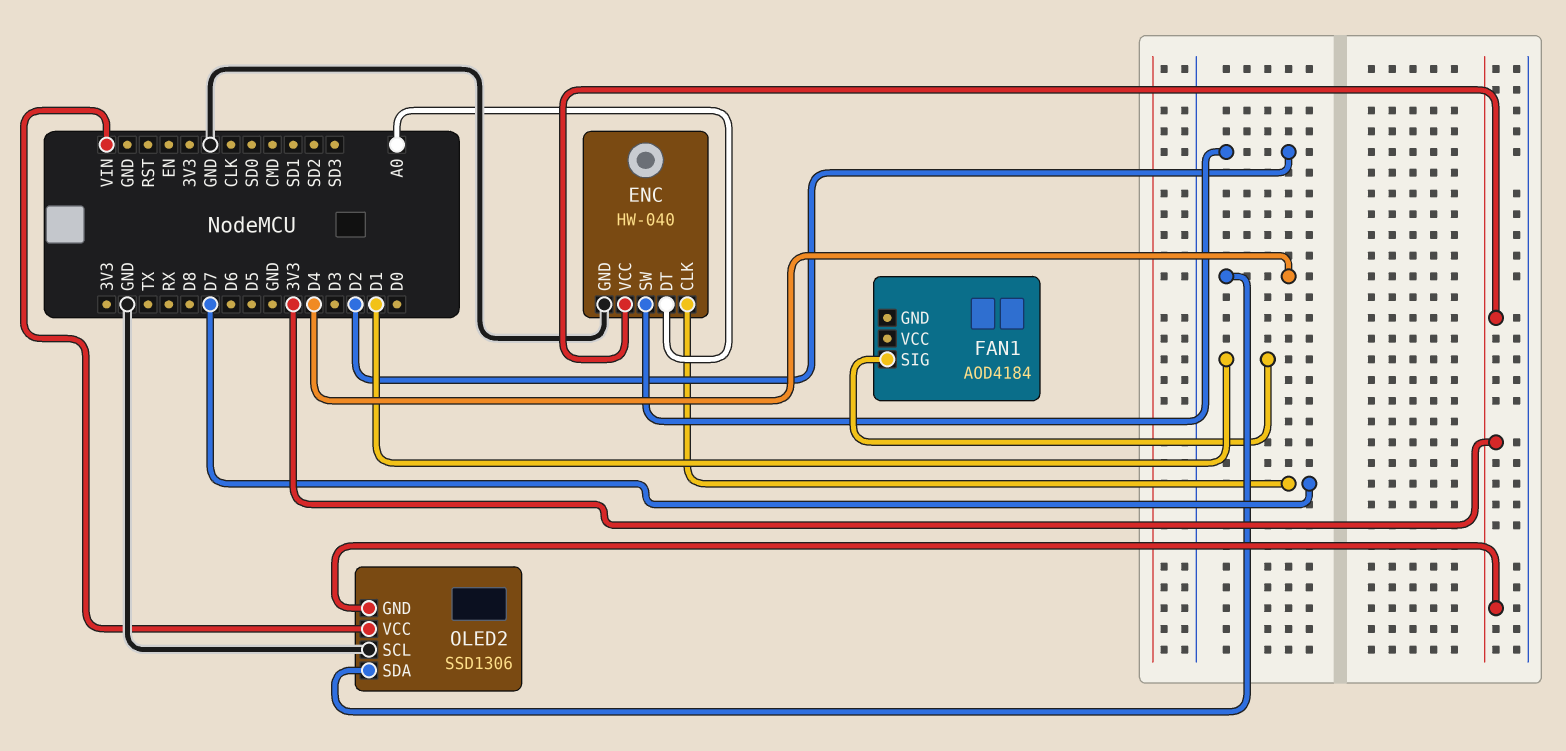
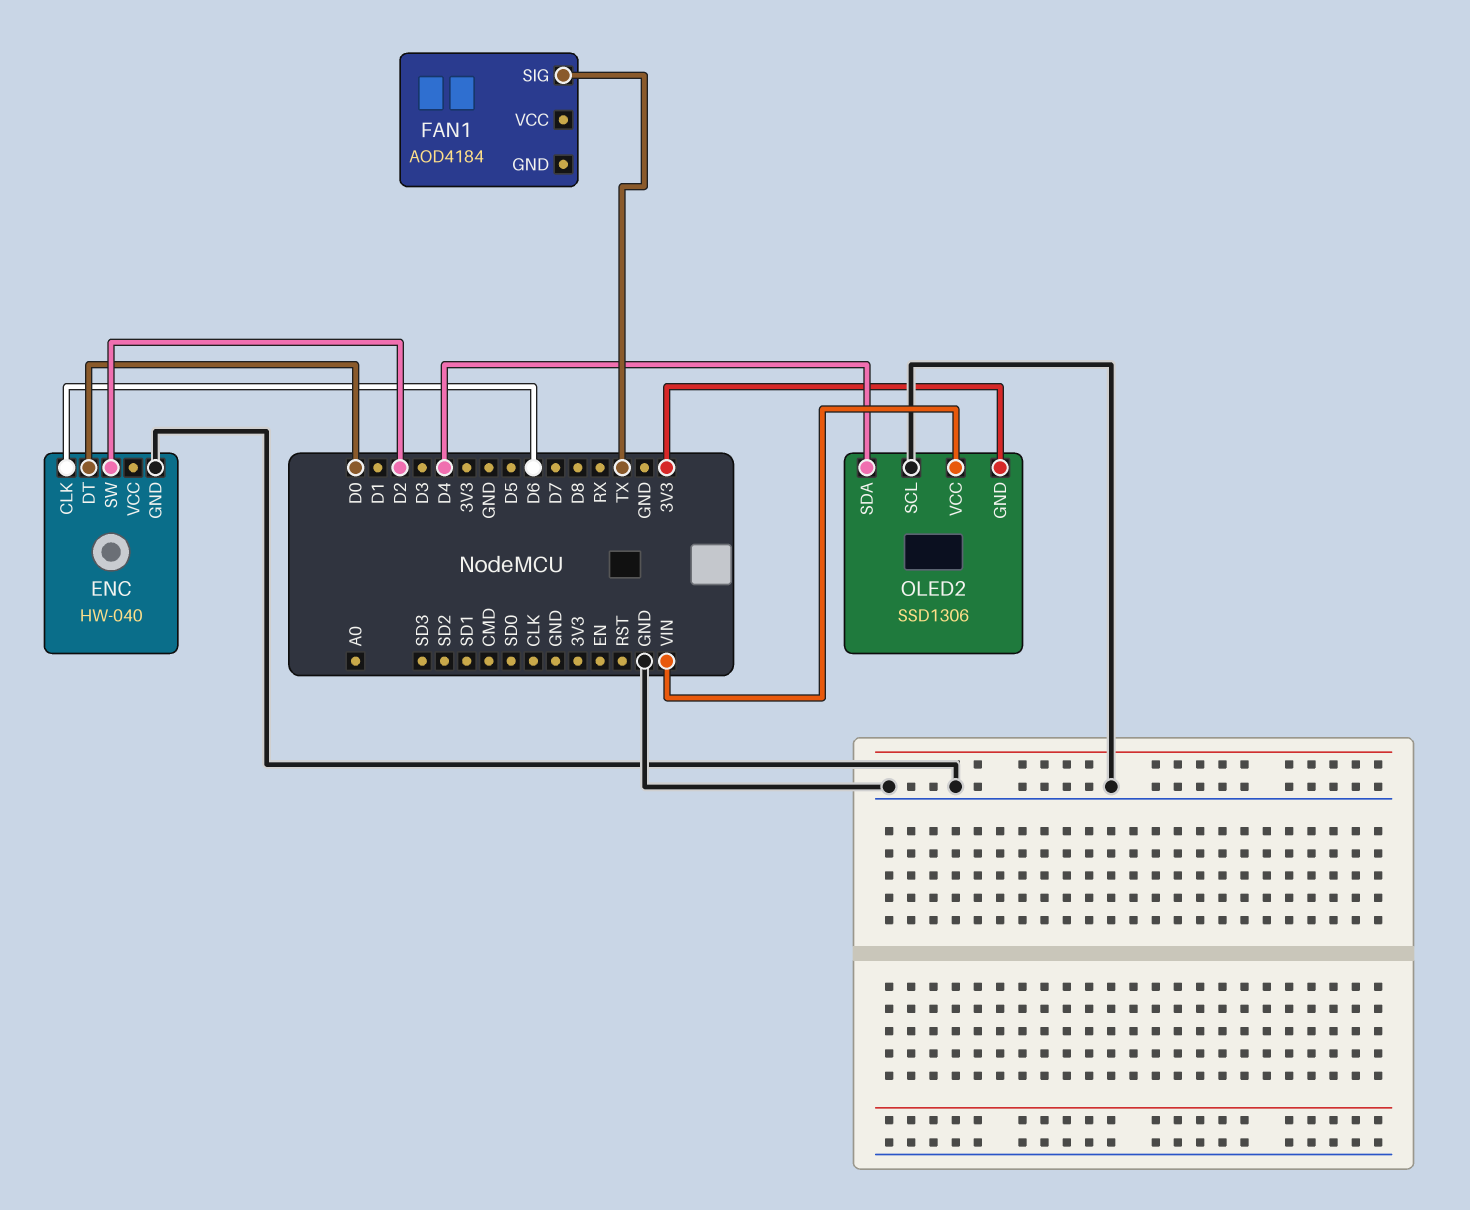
ENC pin CLK: D7 -> D6
ENC pin DT: A0 -> D0
ENC pin VCC: 3V3 -> none
FAN1 pin SIG: D1 -> TX

